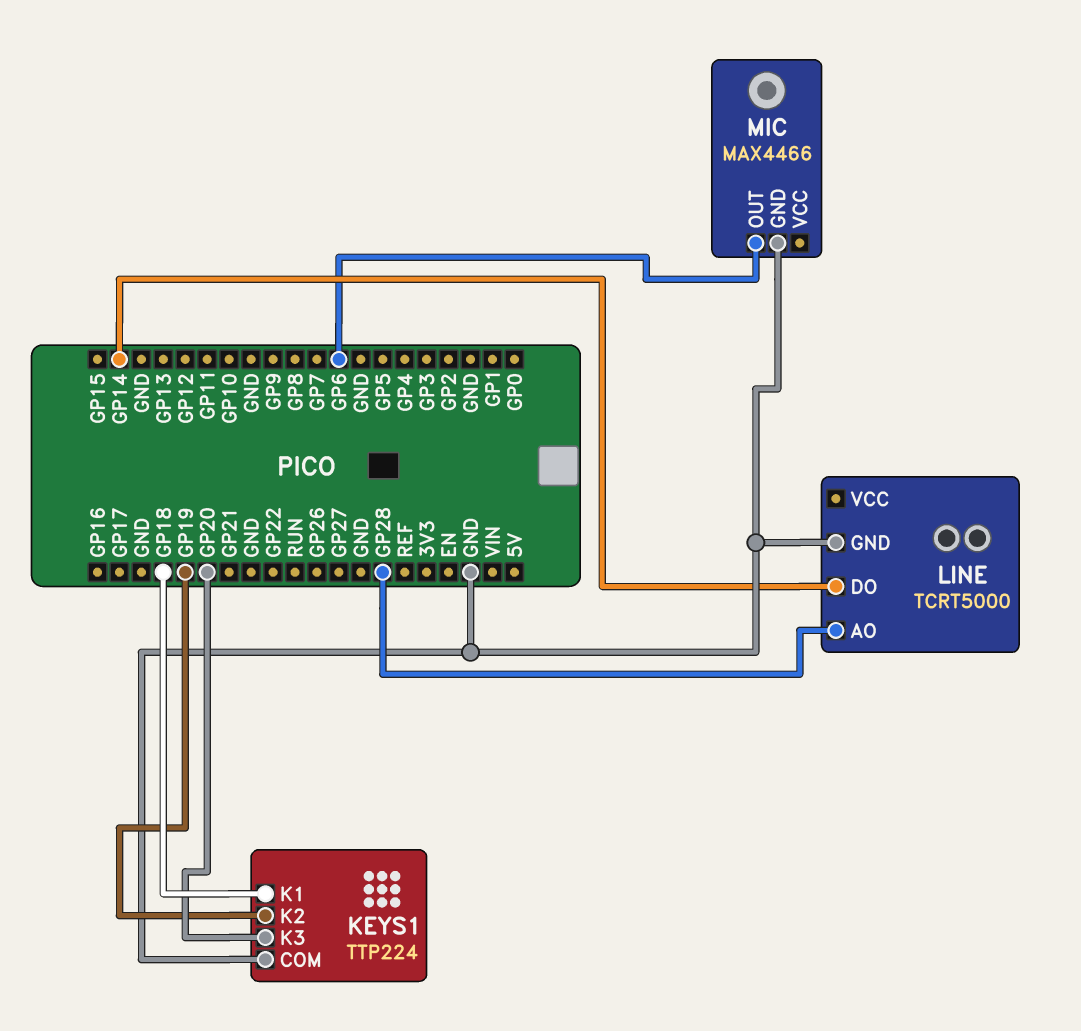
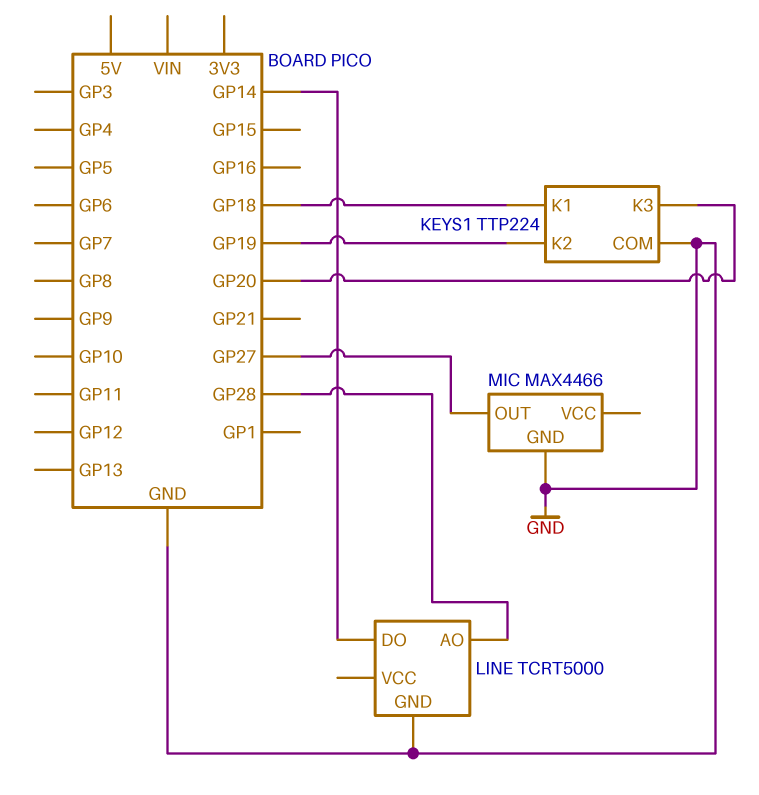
MIC pin OUT: GP6 -> GP27

